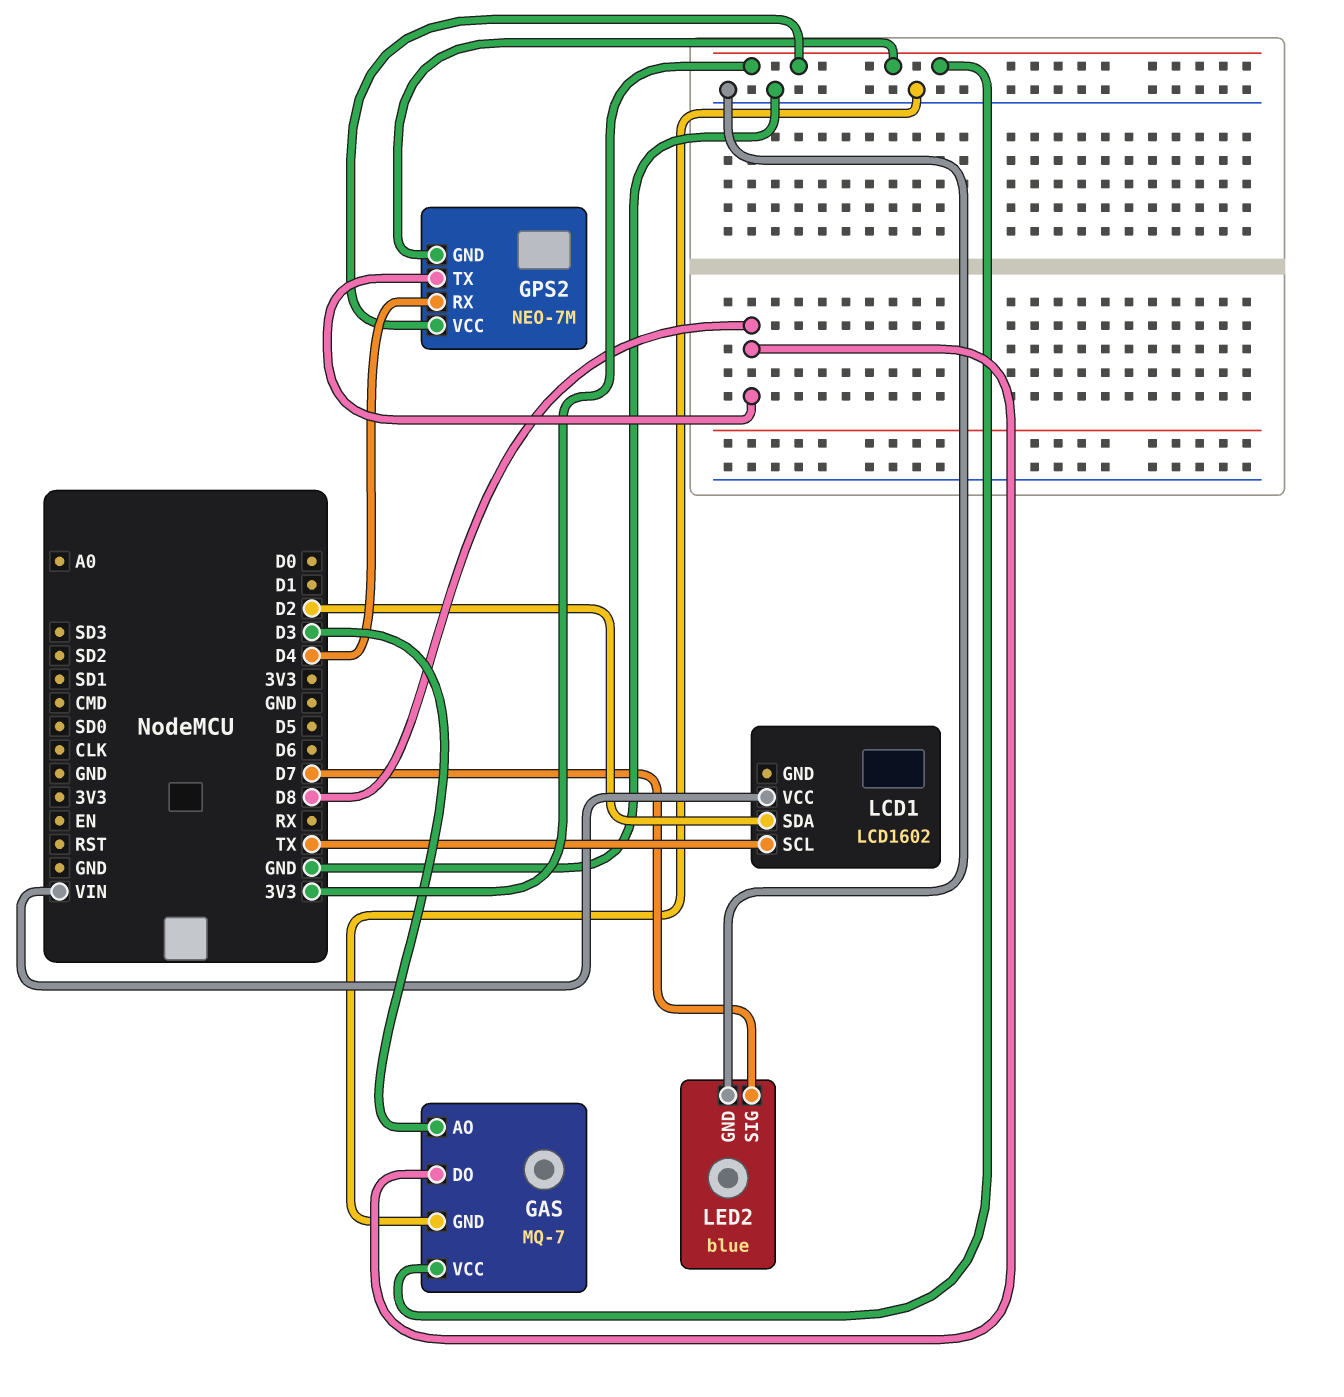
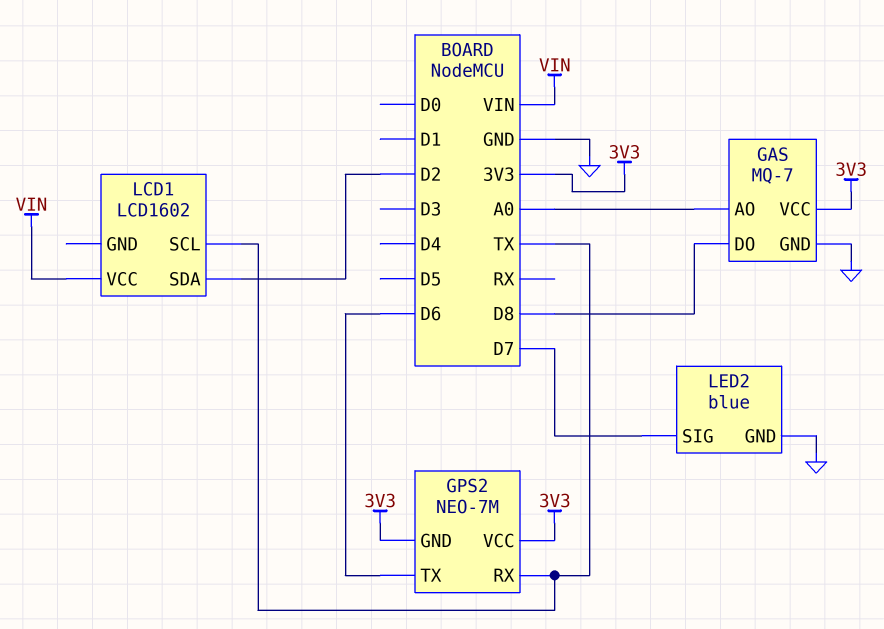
GAS pin AO: D3 -> A0
GPS2 pin RX: D4 -> TX
GPS2 pin TX: D8 -> D6

